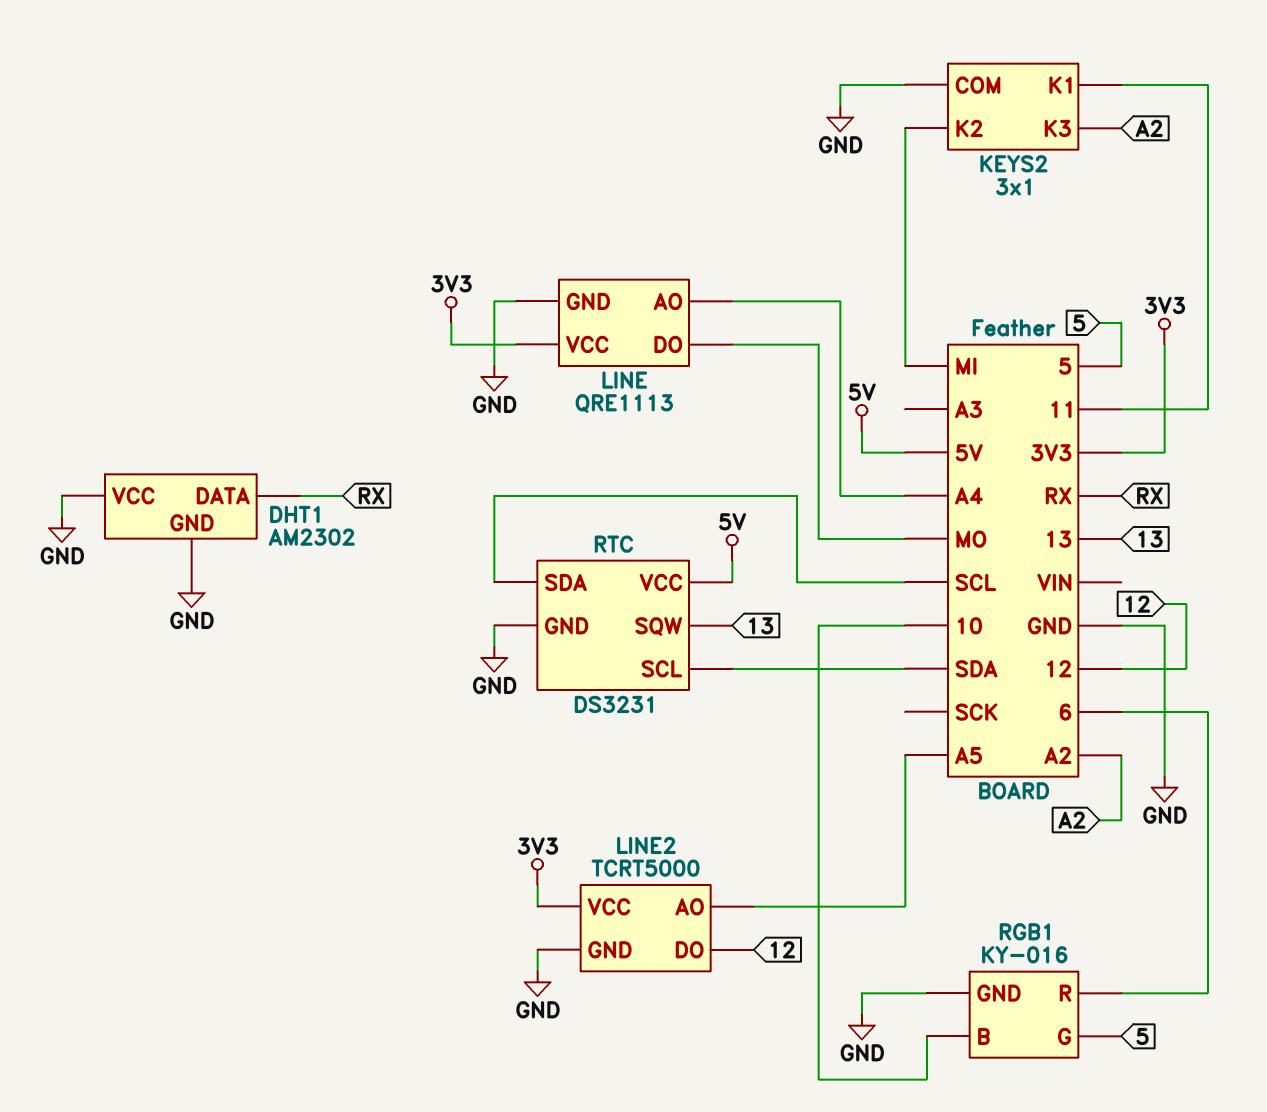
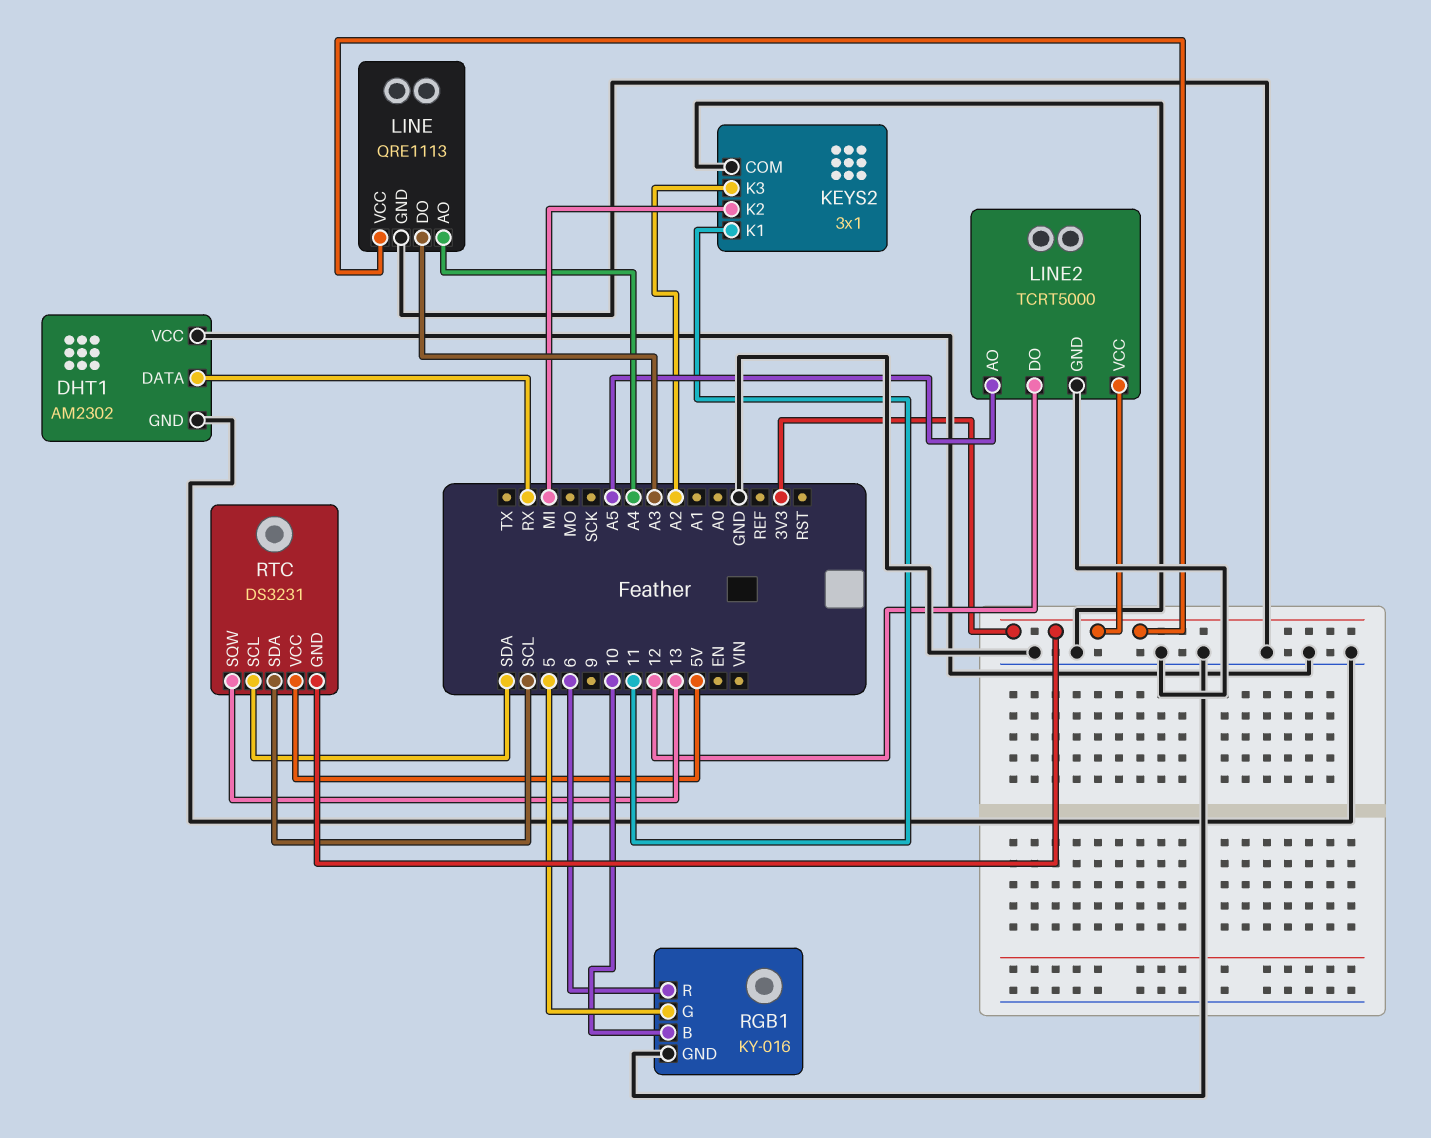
LINE pin DO: MO -> A3
RTC pin GND: GND -> 3V3

